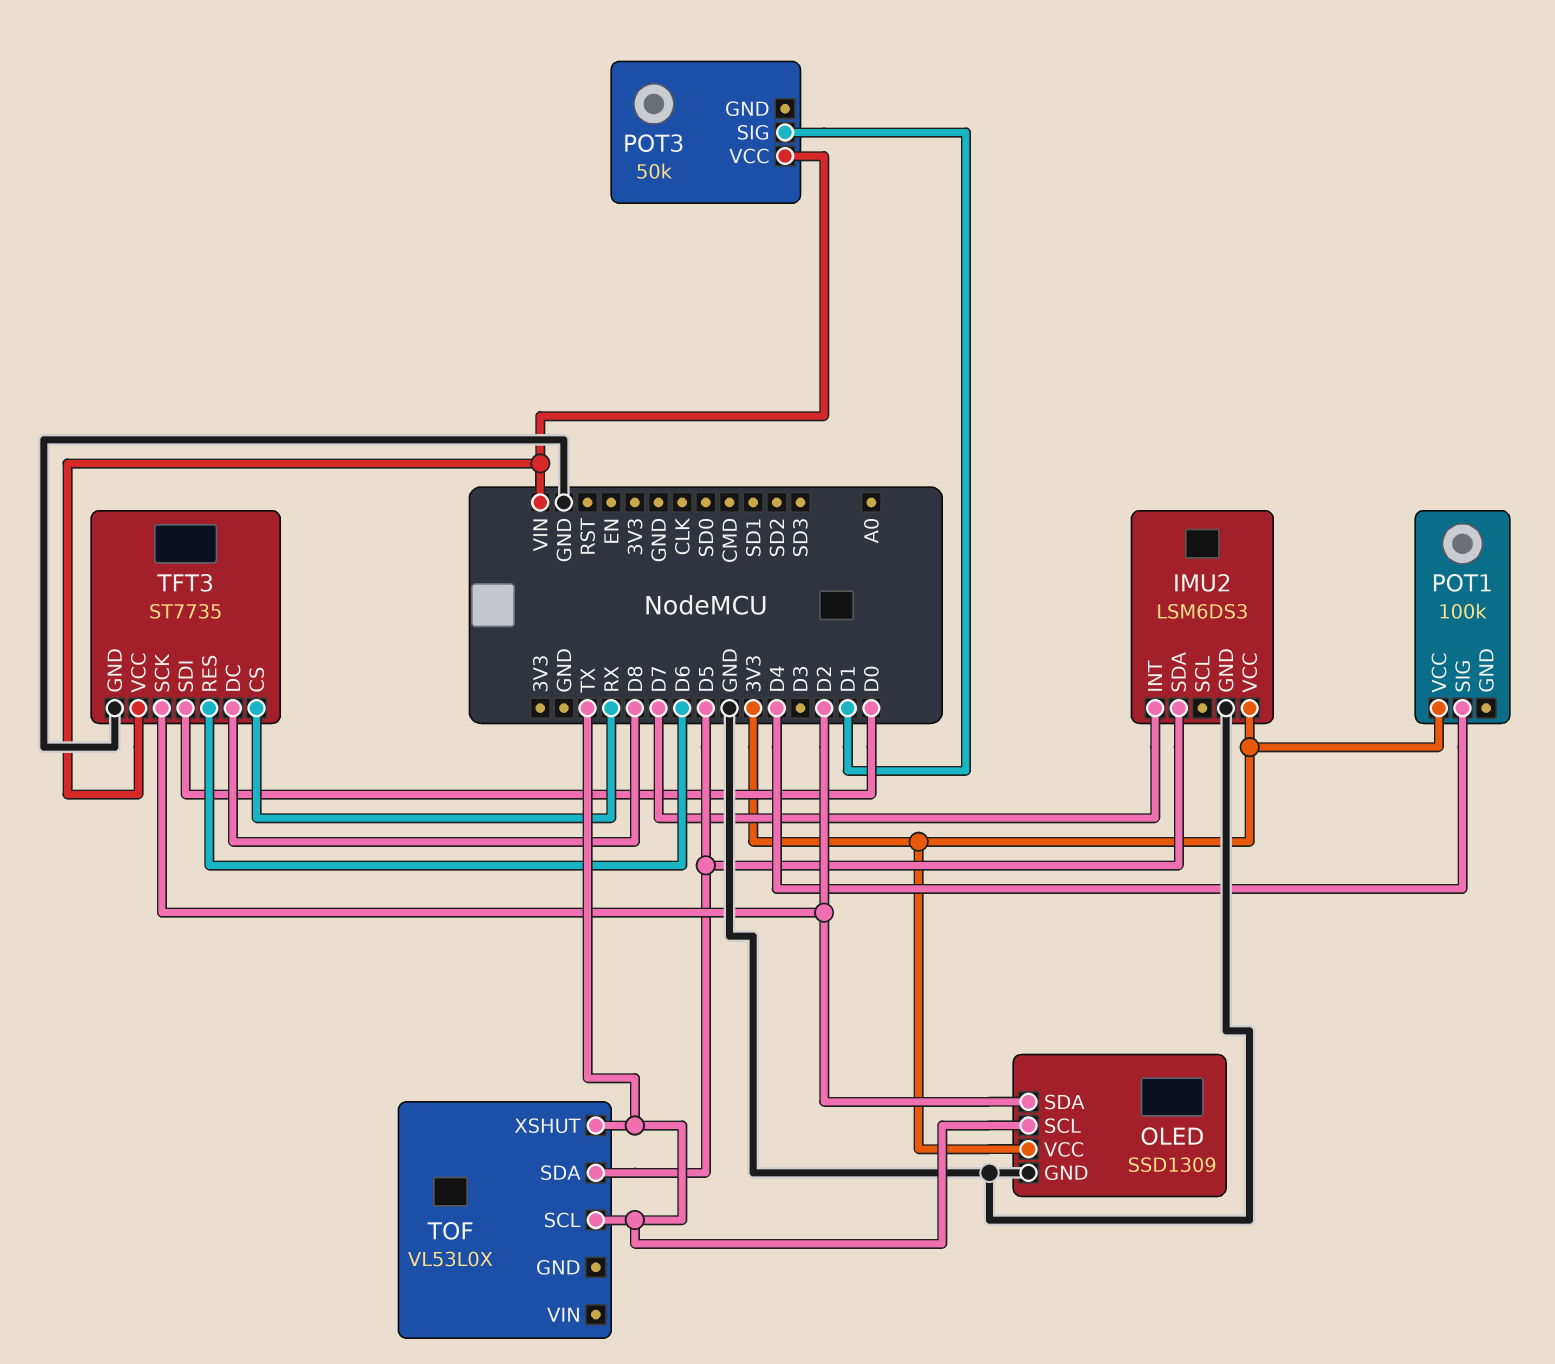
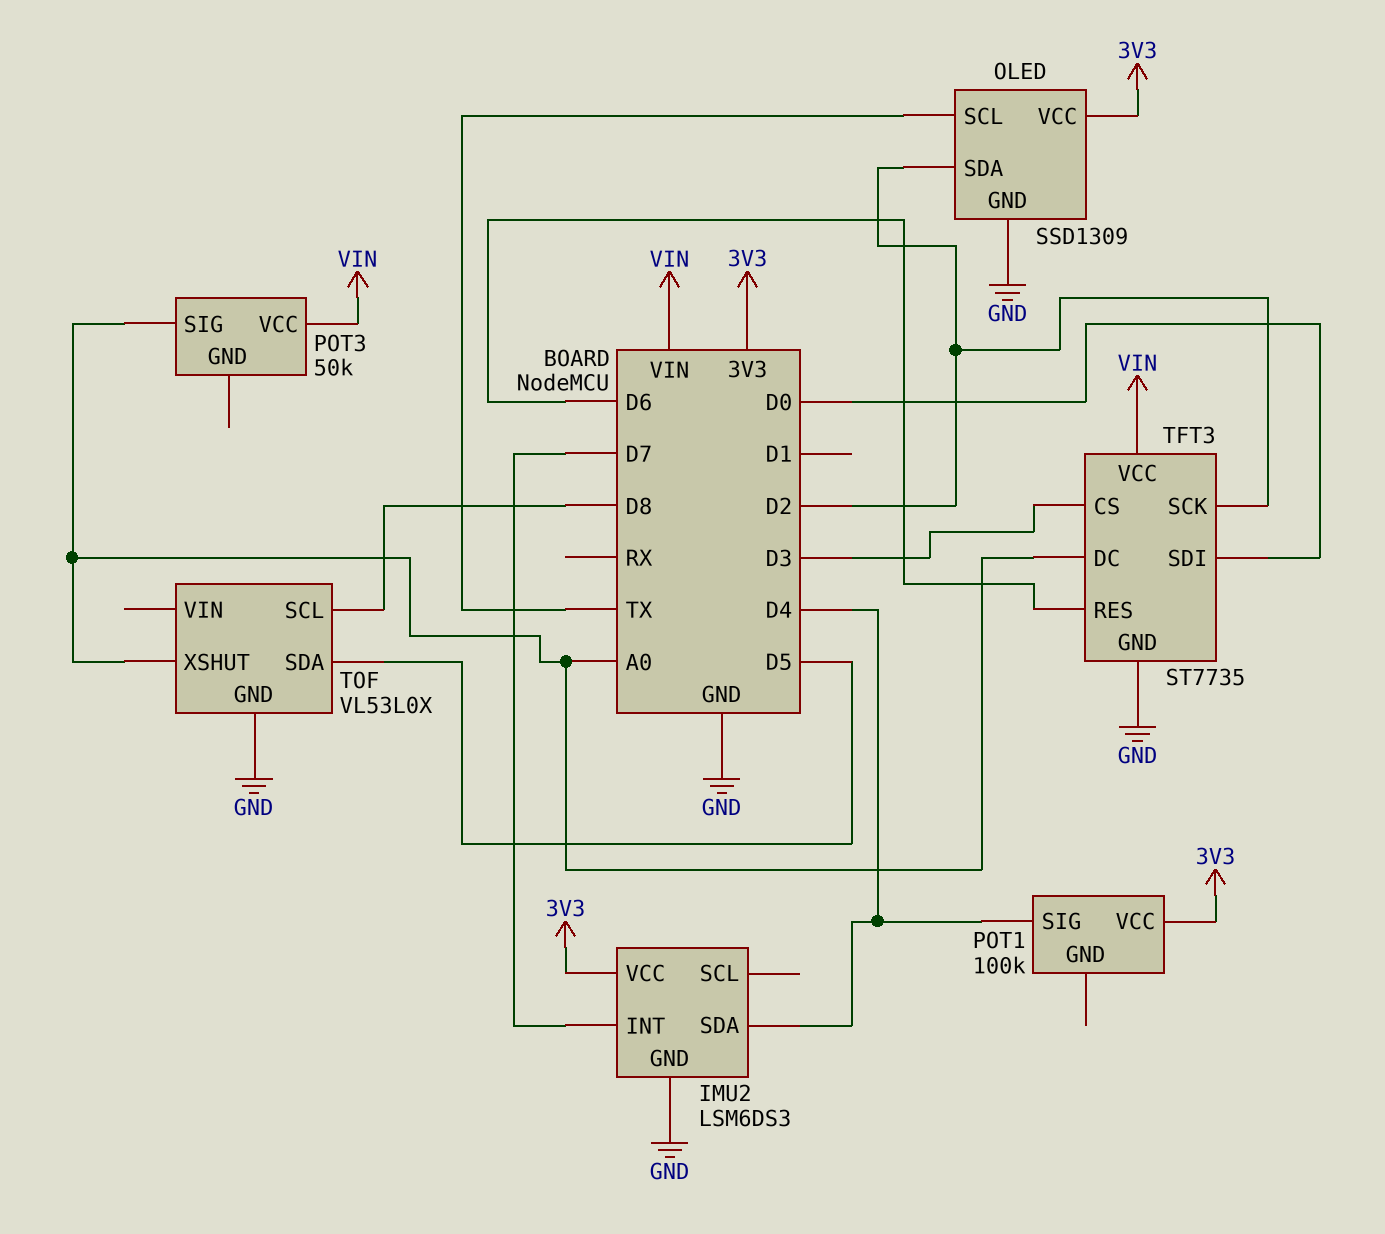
IMU2 pin SDA: D5 -> D4
POT3 pin SIG: D1 -> A0
TFT3 pin CS: RX -> D3
TFT3 pin DC: D8 -> A0
TOF pin GND: none -> GND
TOF pin SCL: TX -> D8
TOF pin XSHUT: TX -> A0

